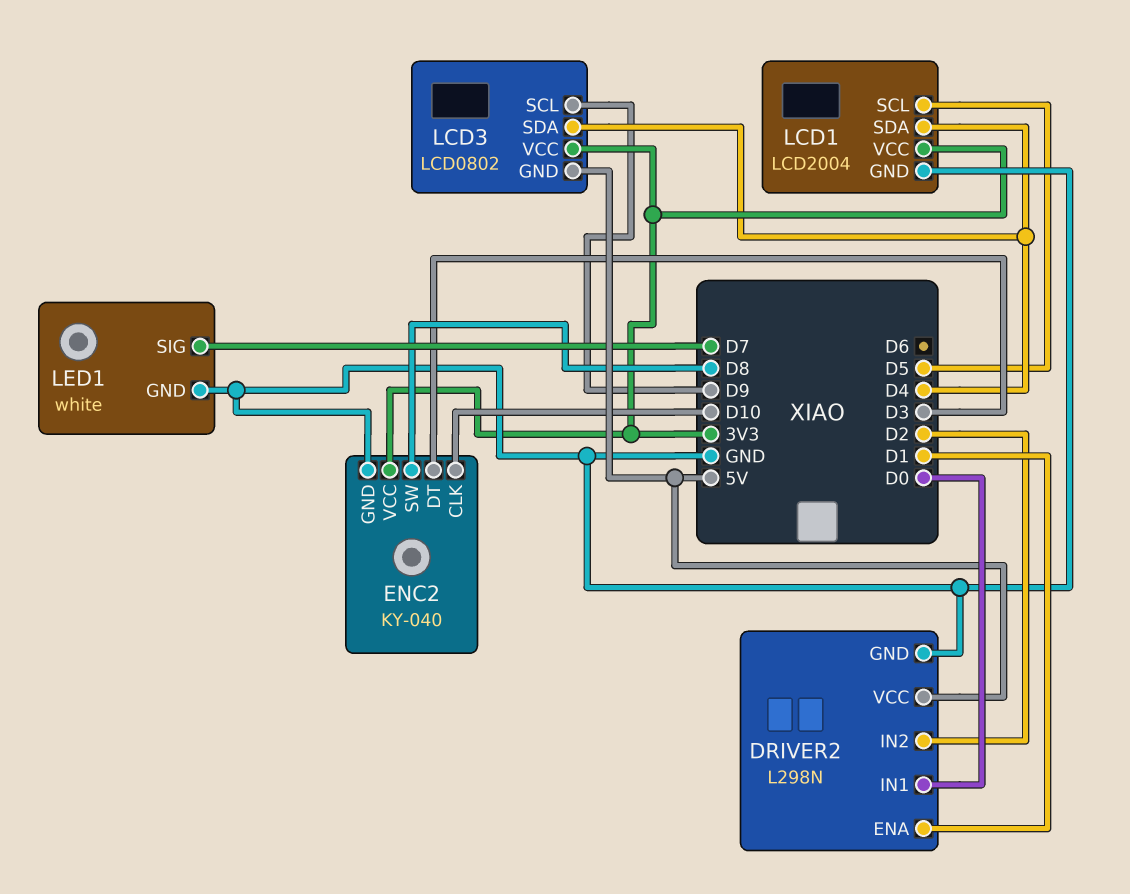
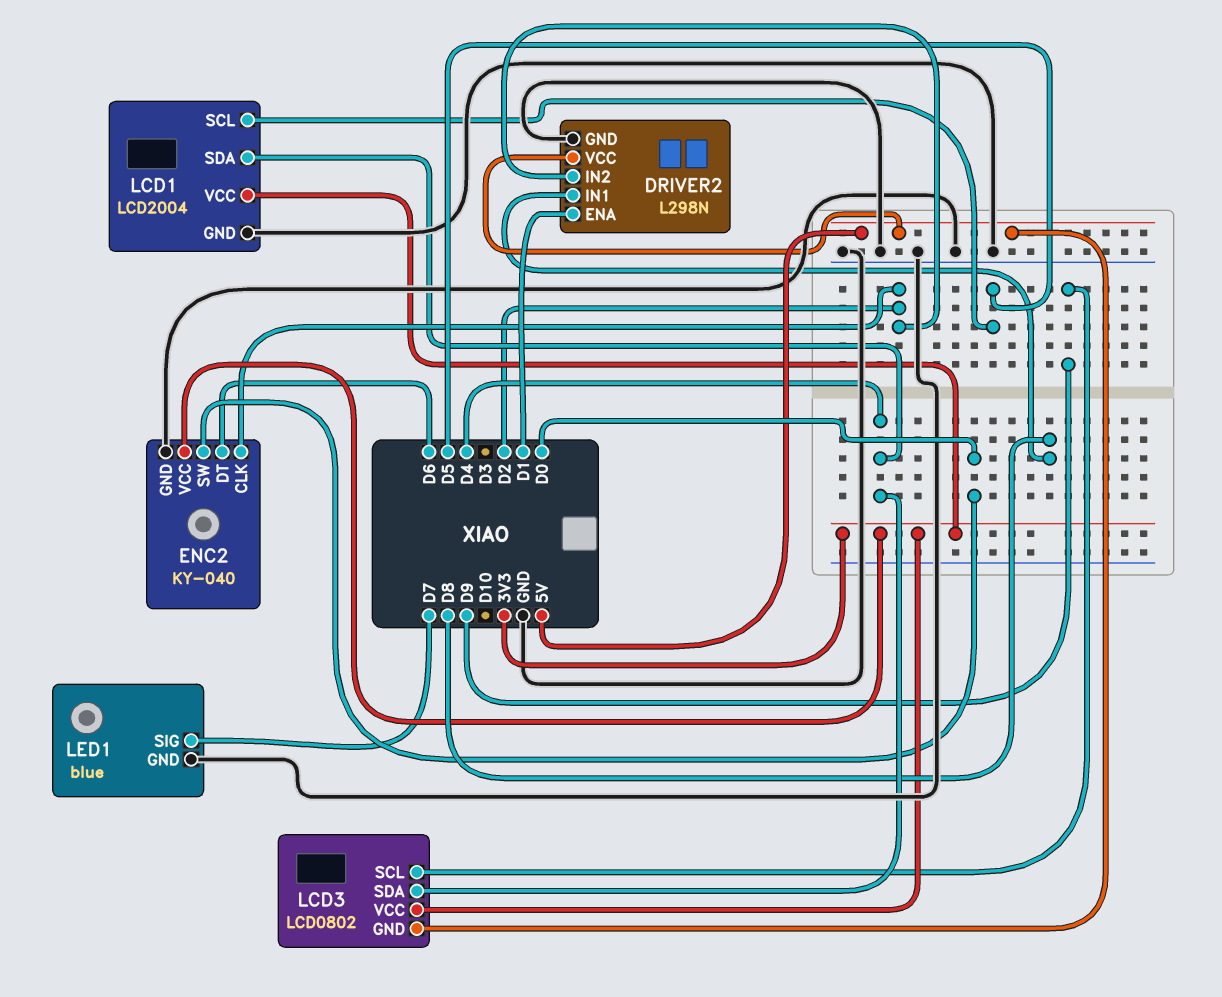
DRIVER2 pin IN1: D0 -> D8
ENC2 pin CLK: D10 -> D2
ENC2 pin DT: D3 -> D6
ENC2 pin SW: D8 -> D0
LED1: white -> blue

